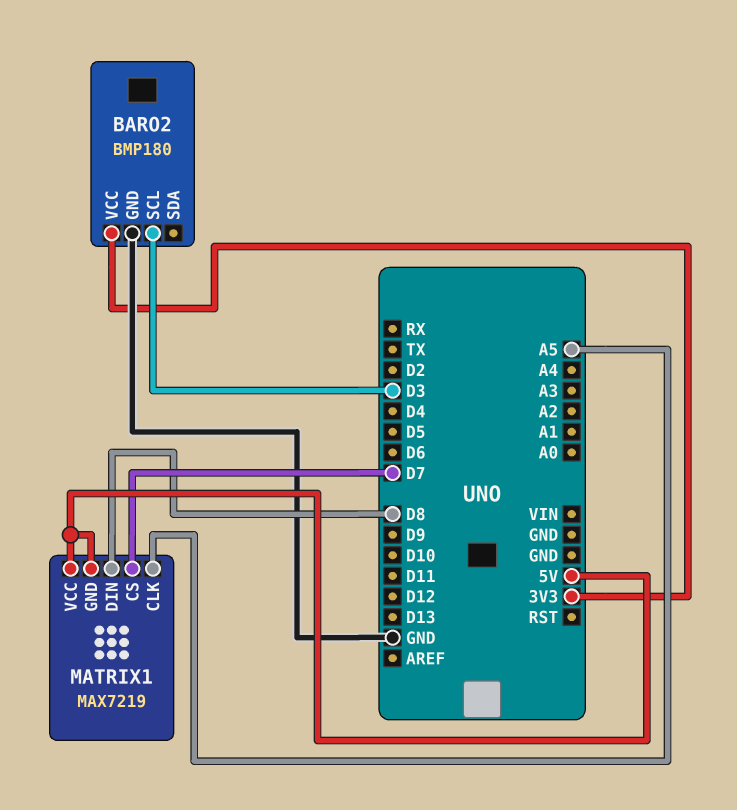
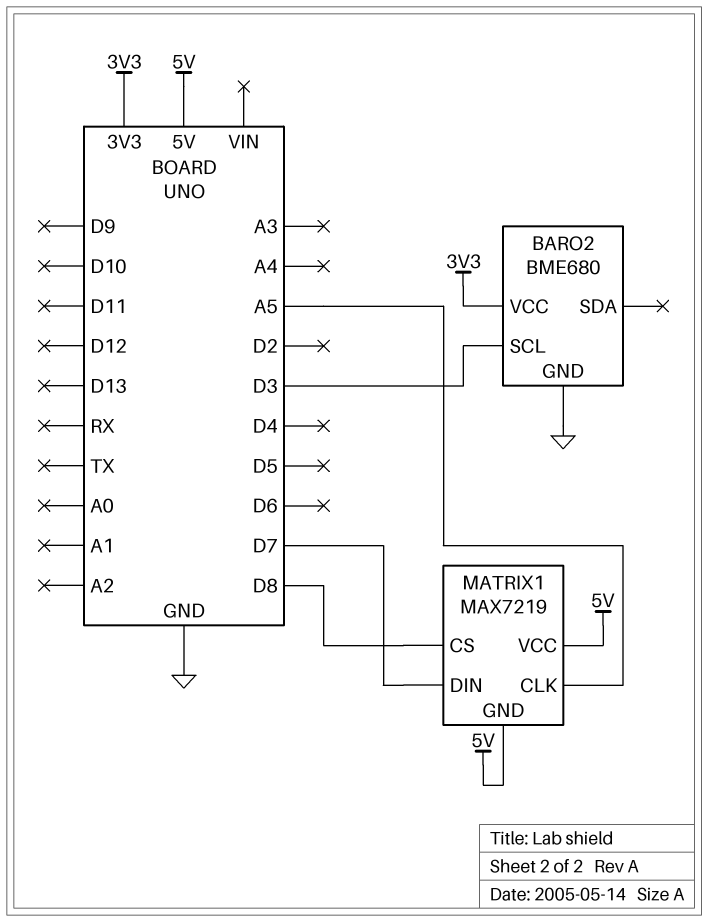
BARO2: BMP180 -> BME680
MATRIX1 pin CS: D7 -> D8
MATRIX1 pin DIN: D8 -> D7

